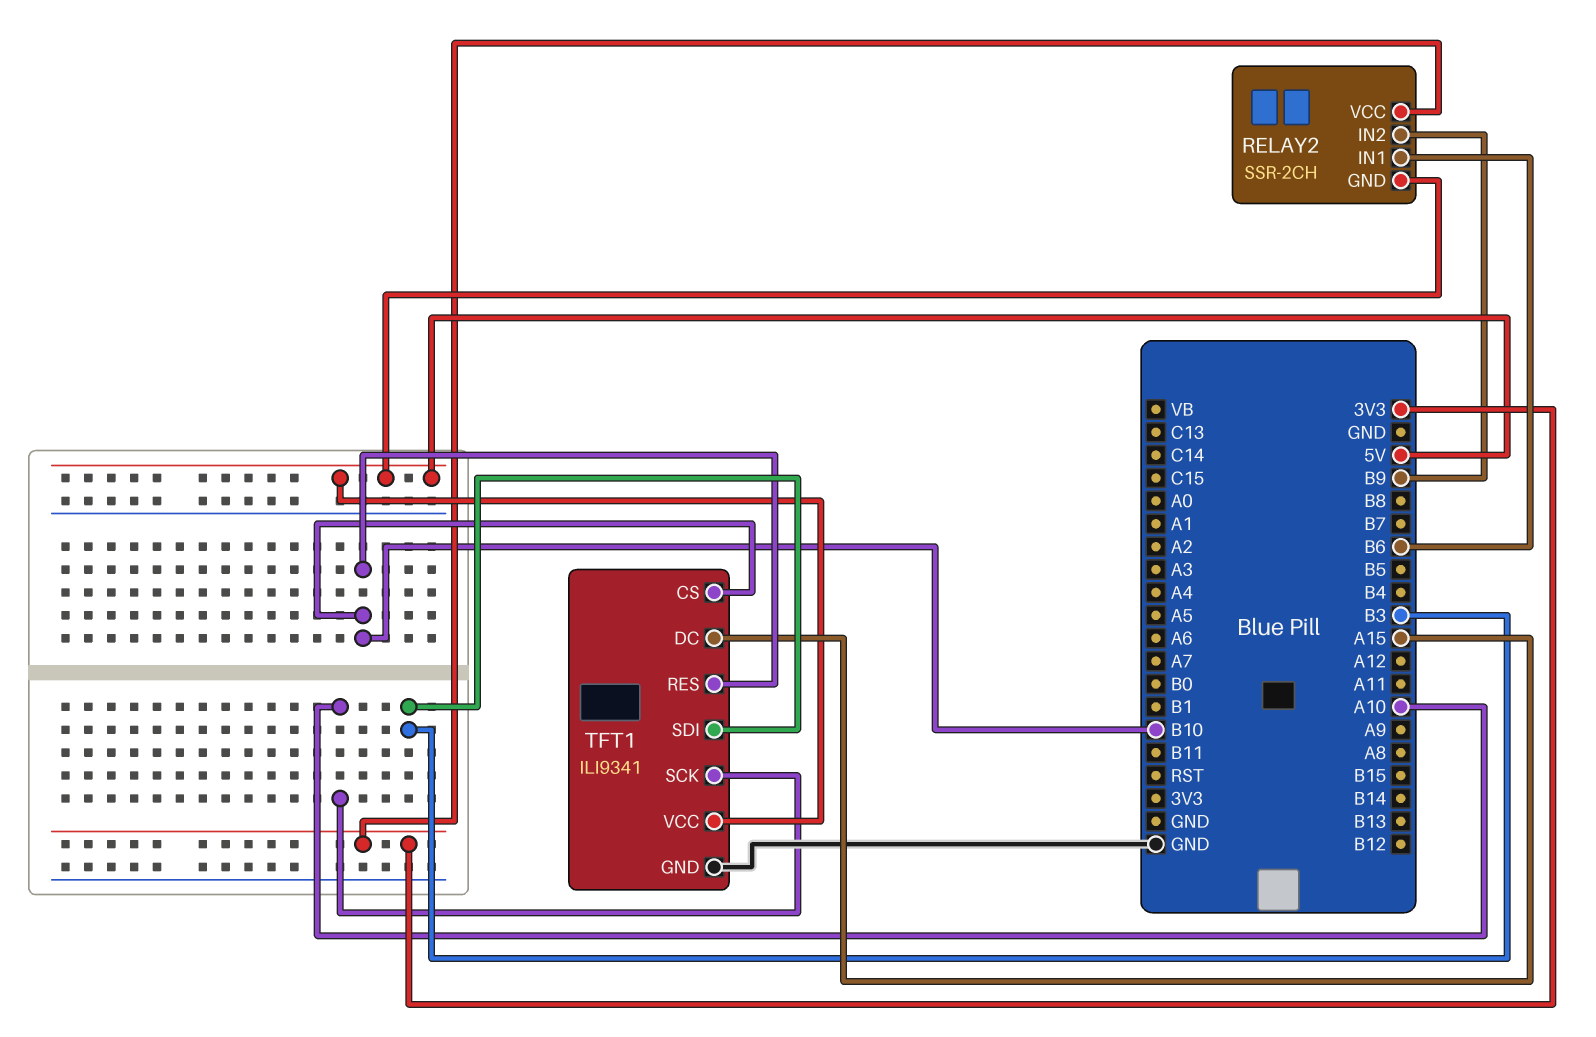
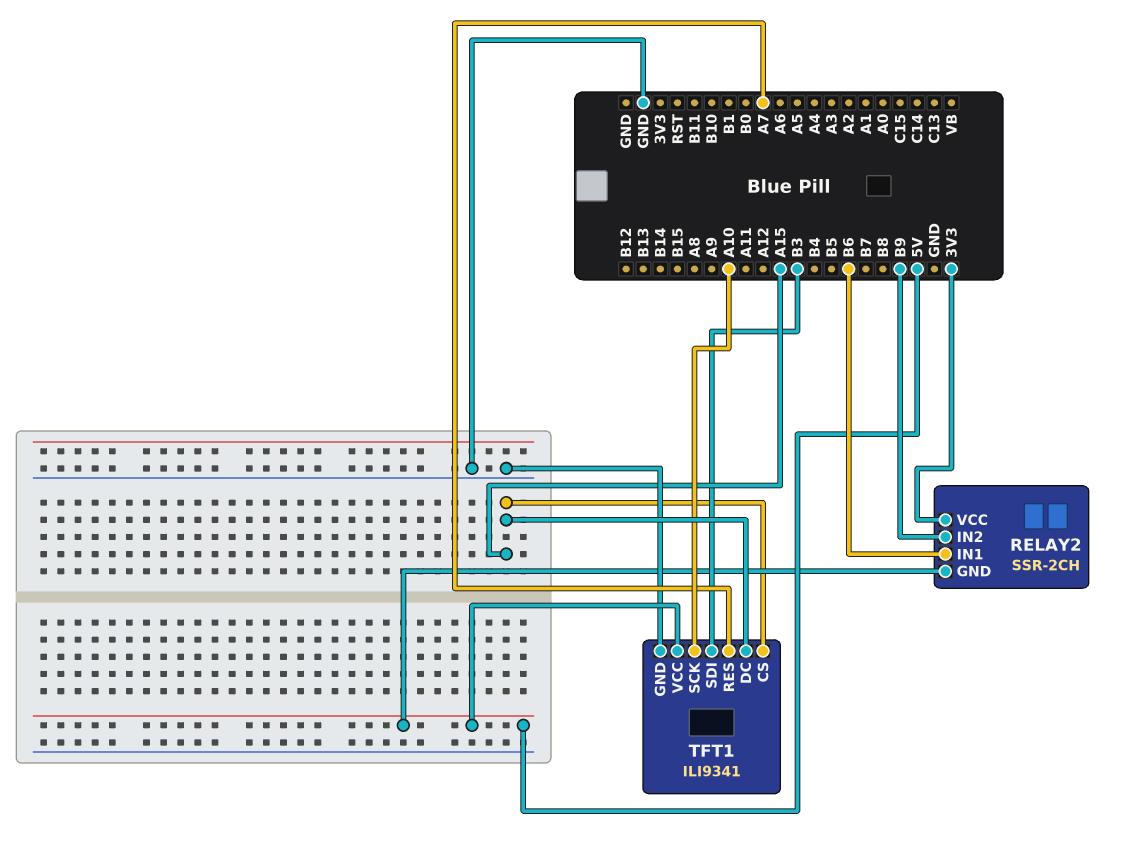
TFT1 pin CS: B10 -> A15
TFT1 pin RES: B10 -> A7

